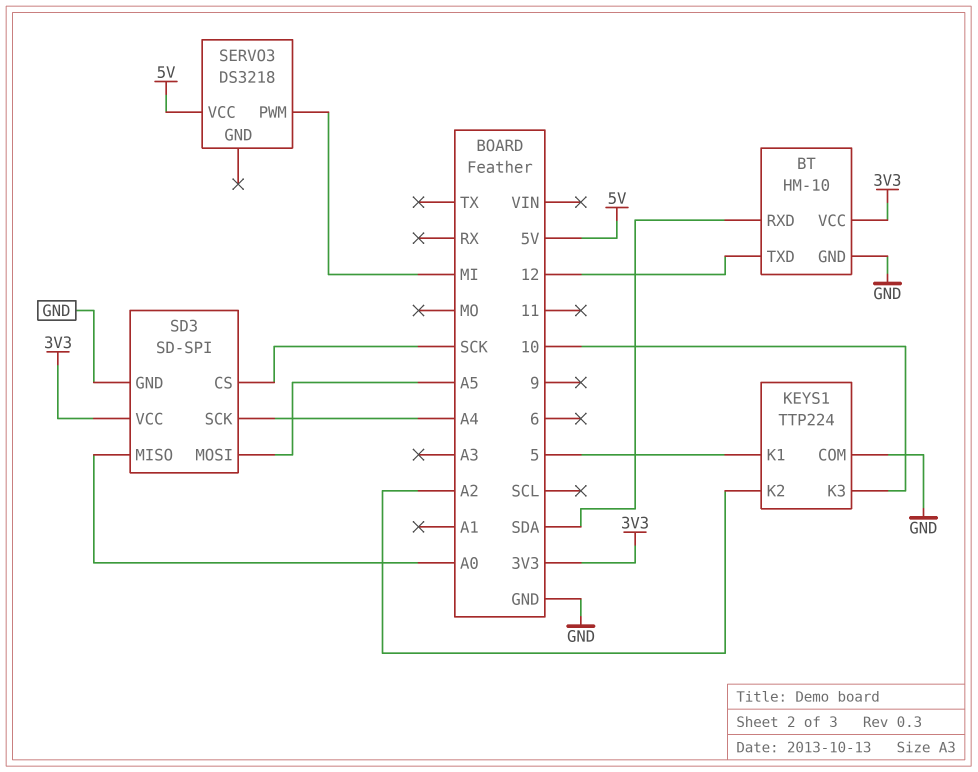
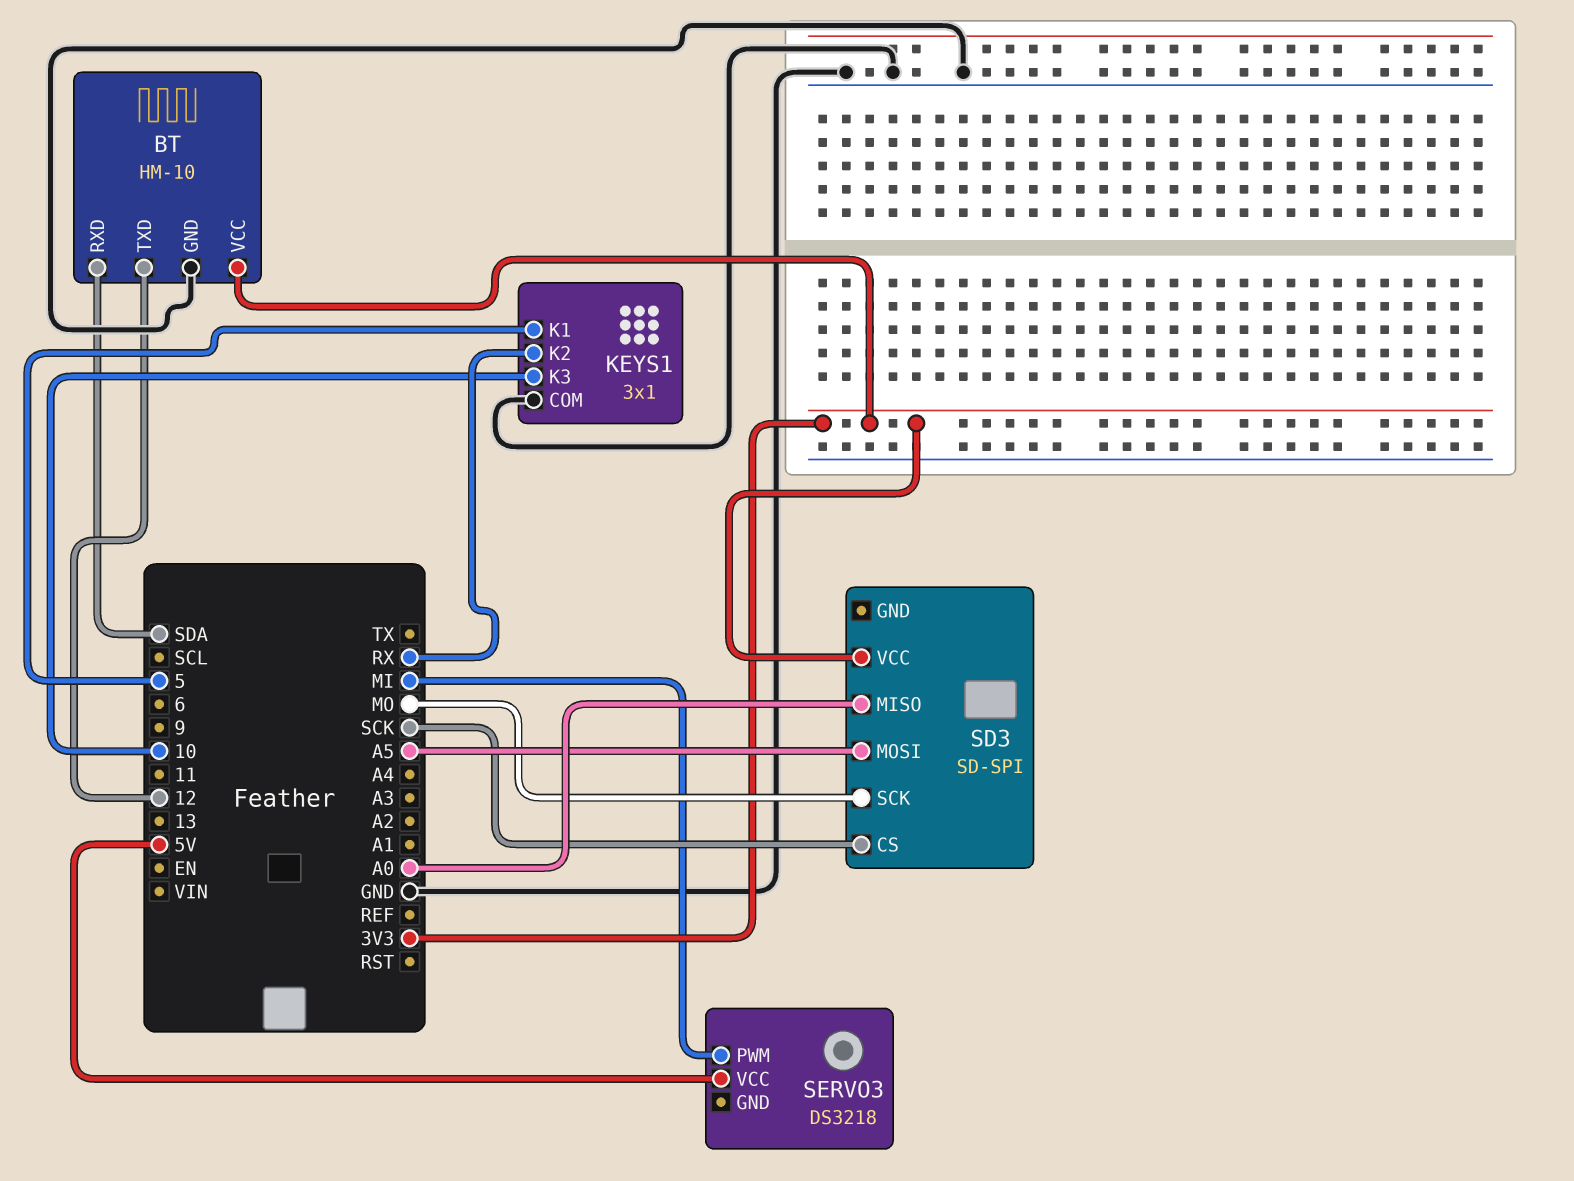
KEYS1: TTP224 -> 3x1
KEYS1 pin K2: A2 -> RX
SD3 pin GND: GND -> none
SD3 pin SCK: A4 -> MO

